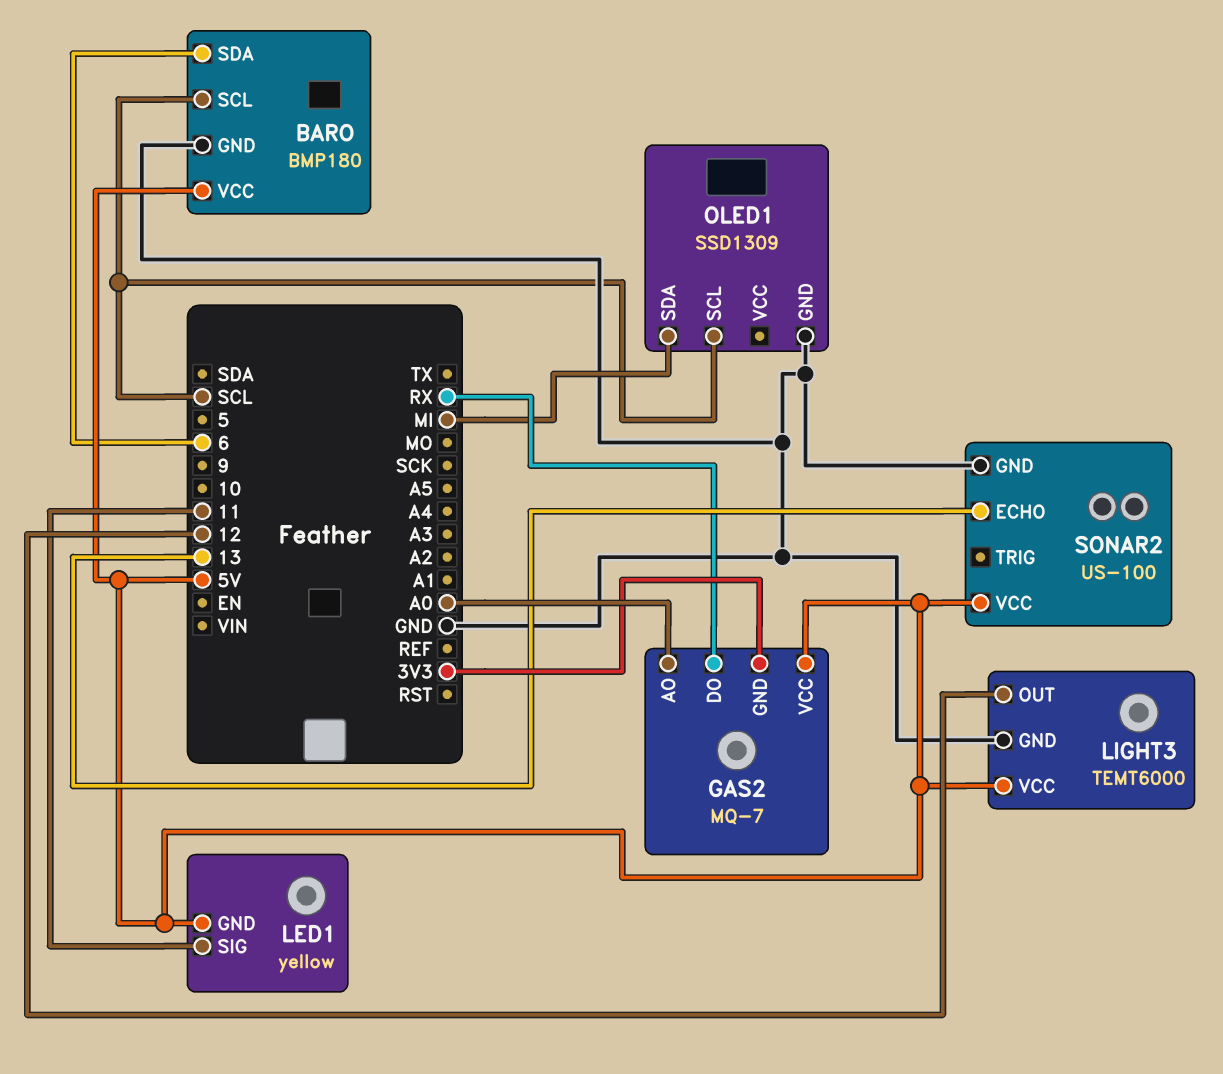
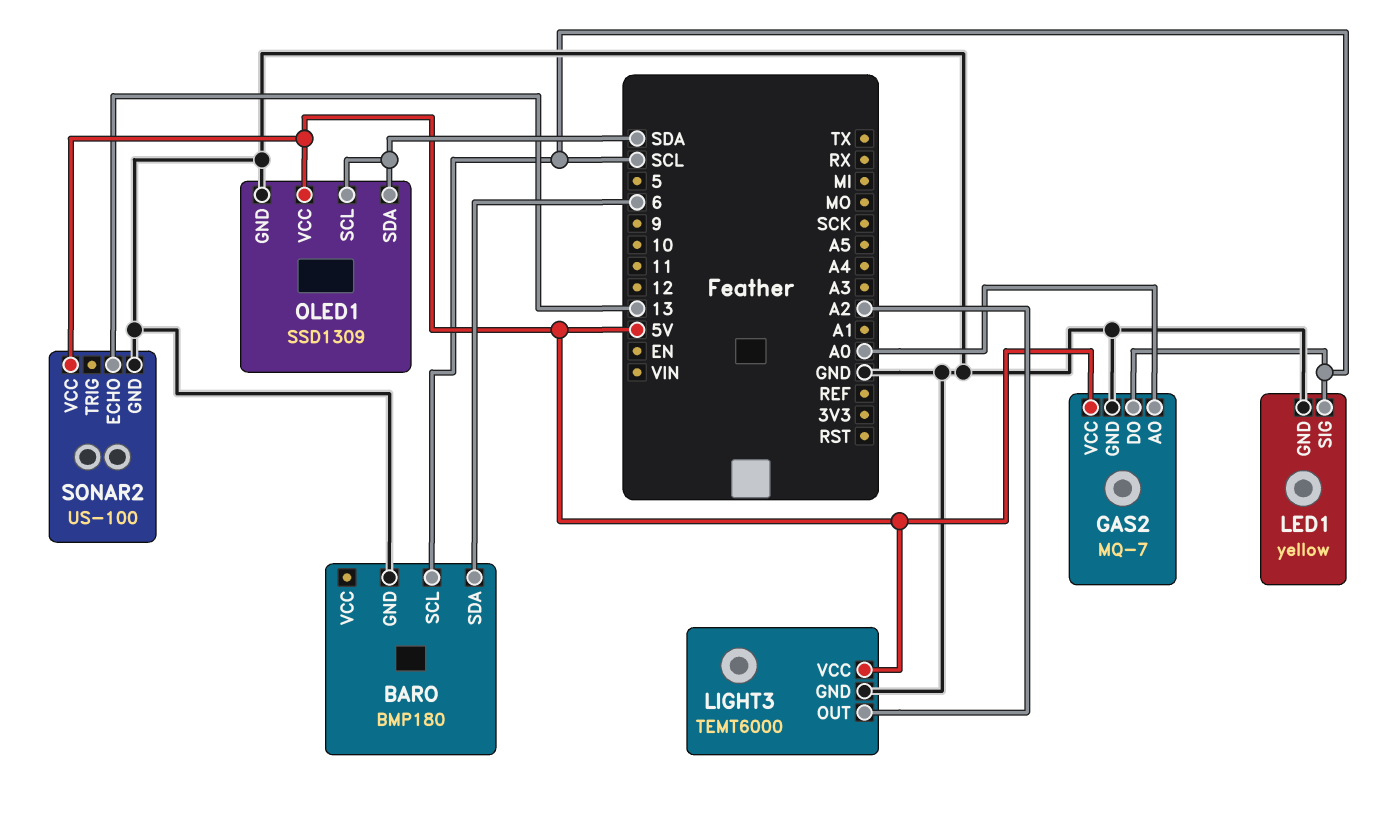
BARO pin VCC: 5V -> none
GAS2 pin DO: RX -> SCL
GAS2 pin GND: 3V3 -> GND
LED1 pin GND: 5V -> GND
LED1 pin SIG: 11 -> SCL
LIGHT3 pin OUT: 12 -> A2
OLED1 pin SCL: SCL -> SDA
OLED1 pin SDA: MI -> SDA
OLED1 pin VCC: none -> 5V

